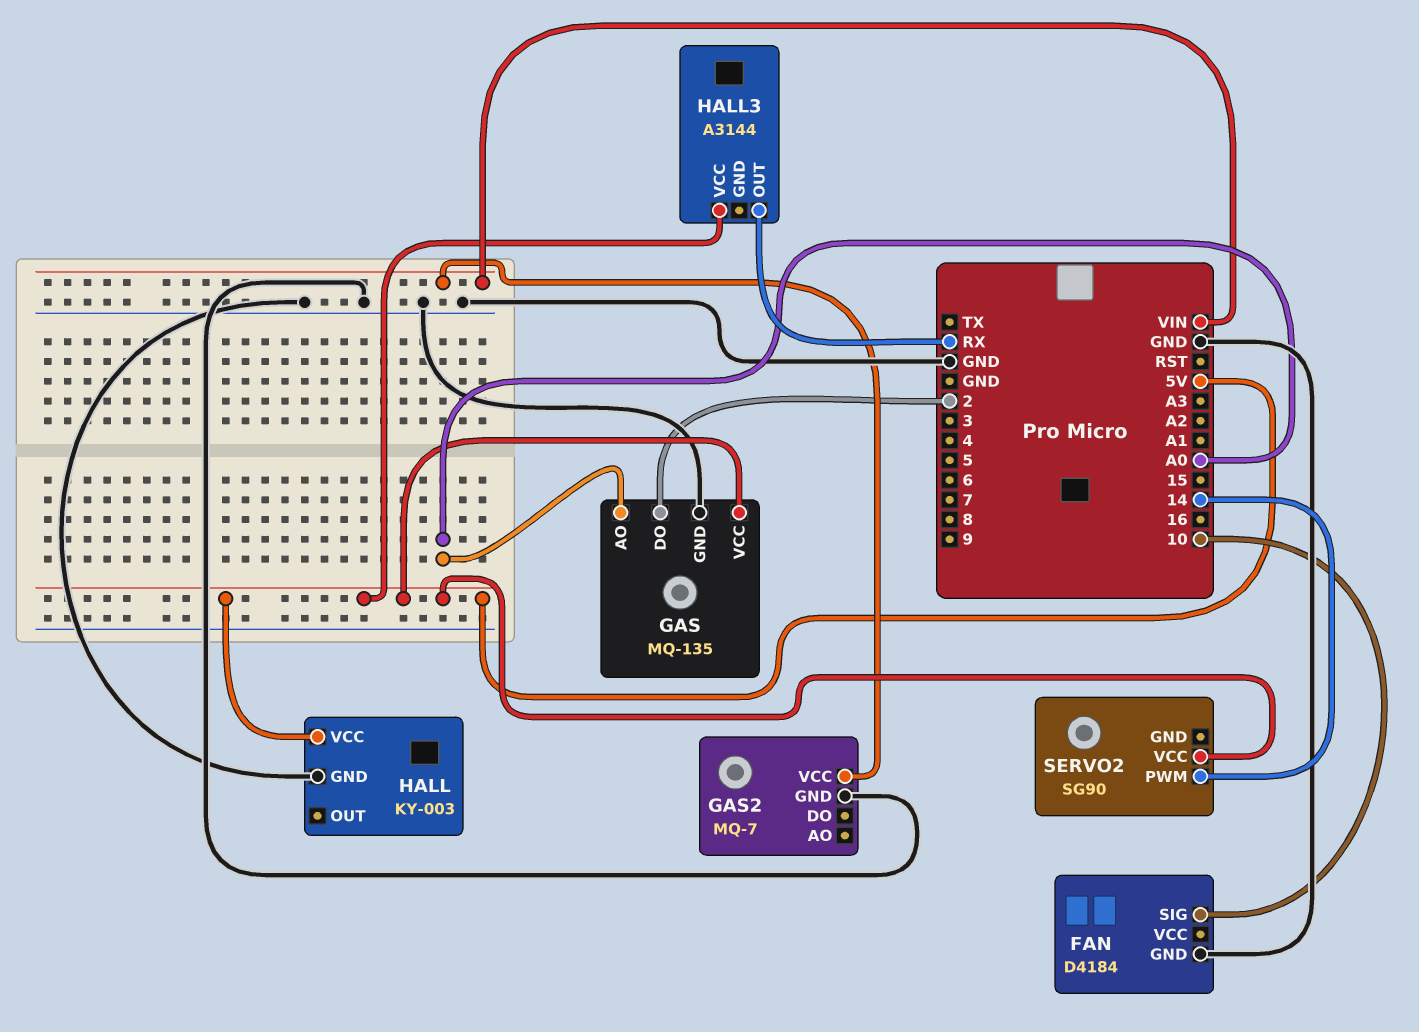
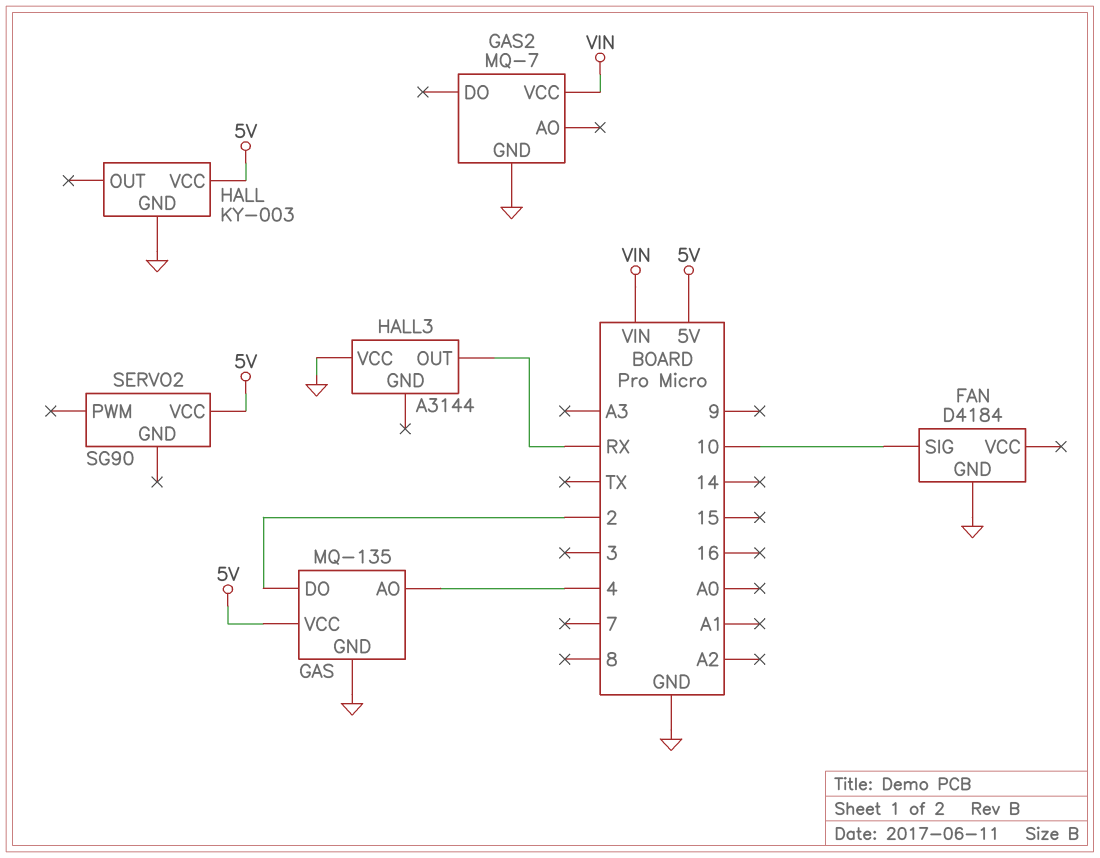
GAS pin AO: A0 -> 4
HALL3 pin VCC: 5V -> GND
SERVO2 pin PWM: 14 -> none

